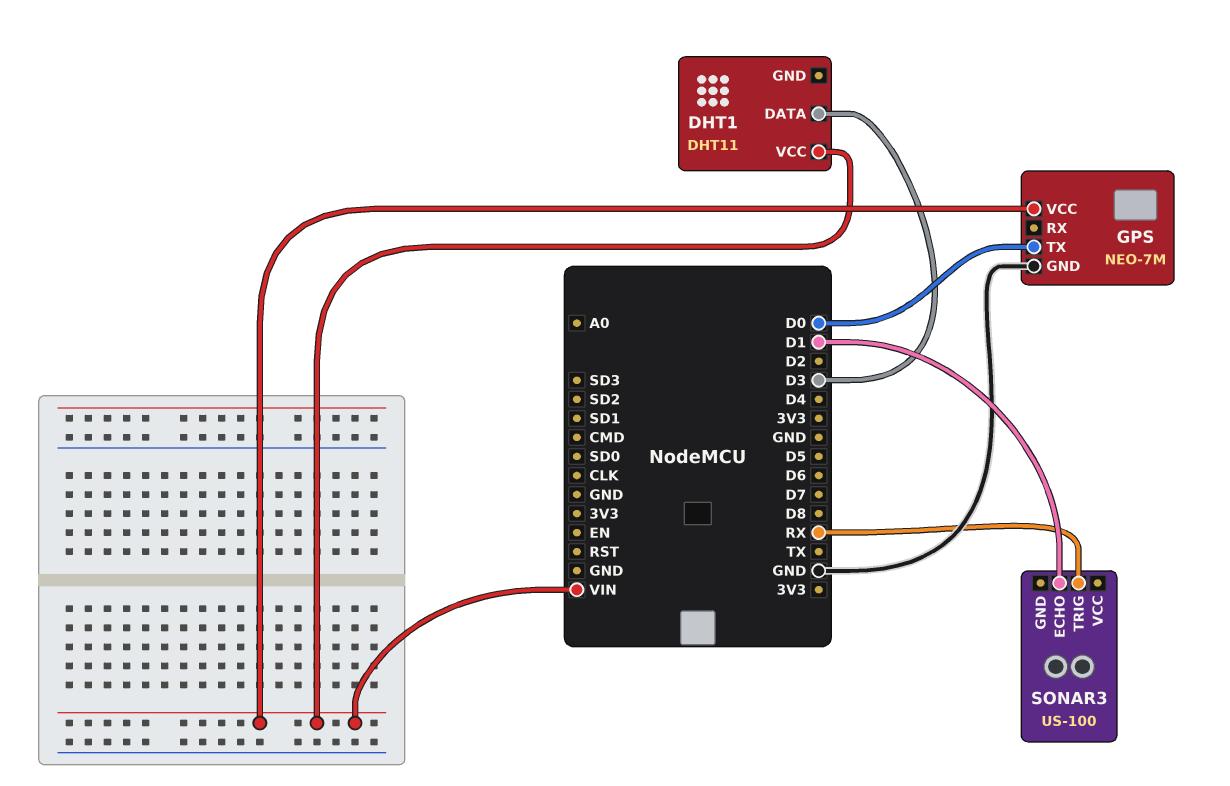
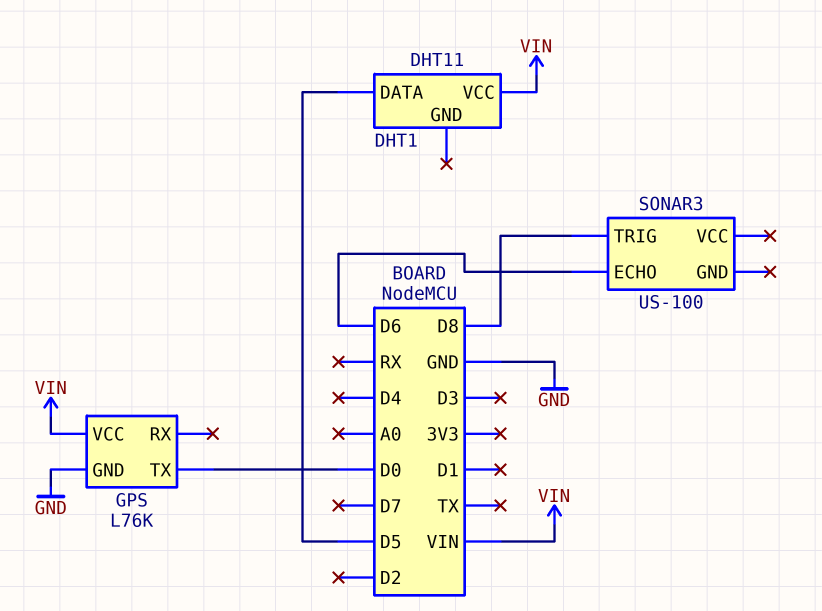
DHT1 pin DATA: D3 -> D5
GPS: NEO-7M -> L76K
SONAR3 pin ECHO: D1 -> D6
SONAR3 pin TRIG: RX -> D8

